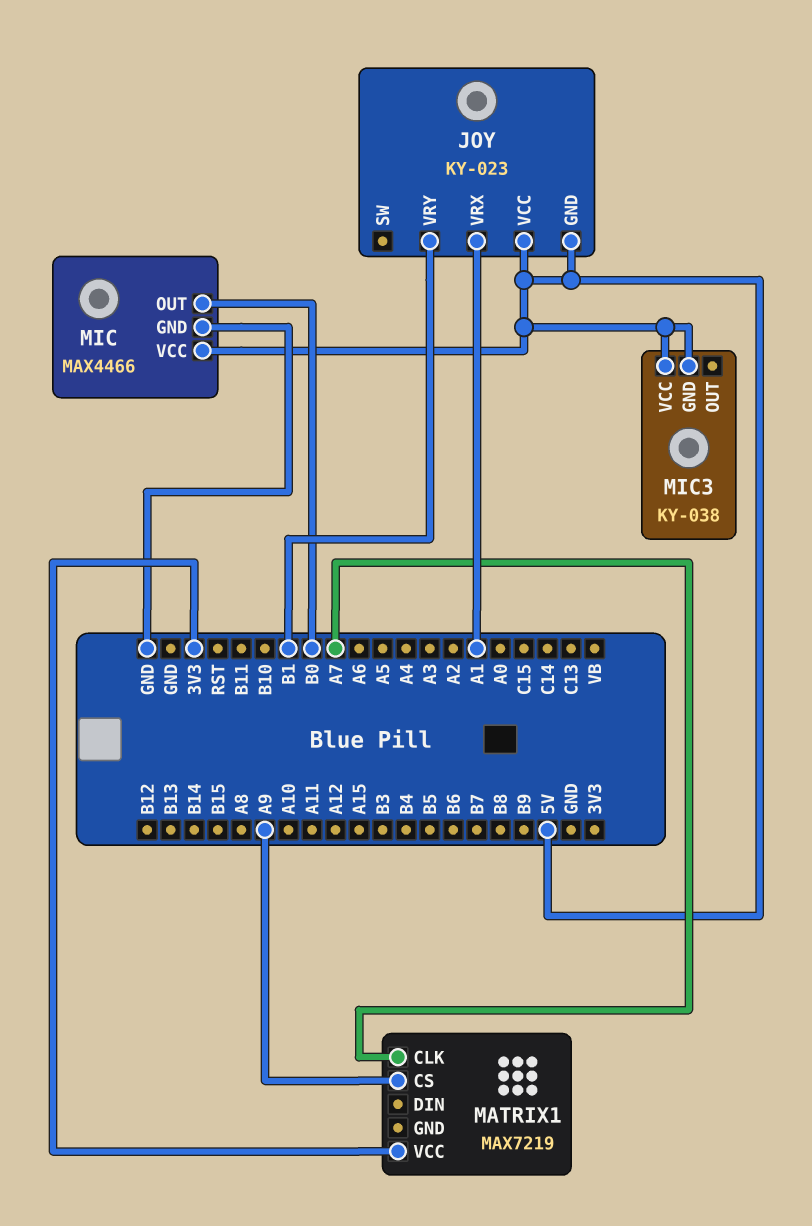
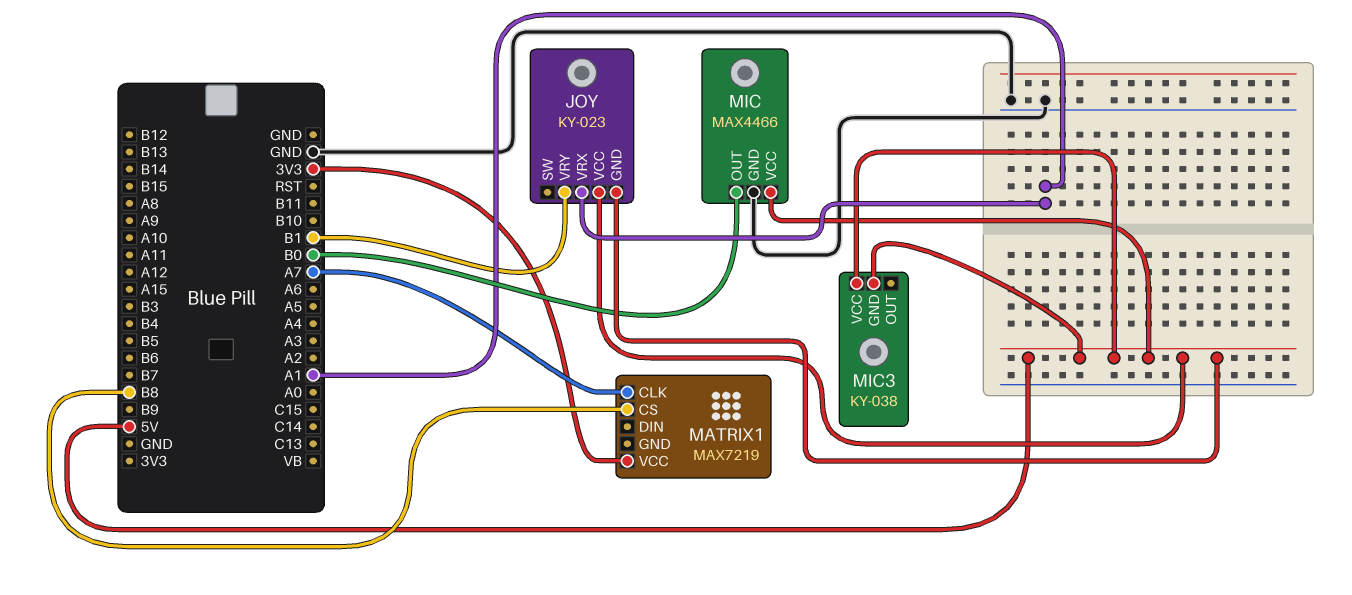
MATRIX1 pin CS: A9 -> B8

